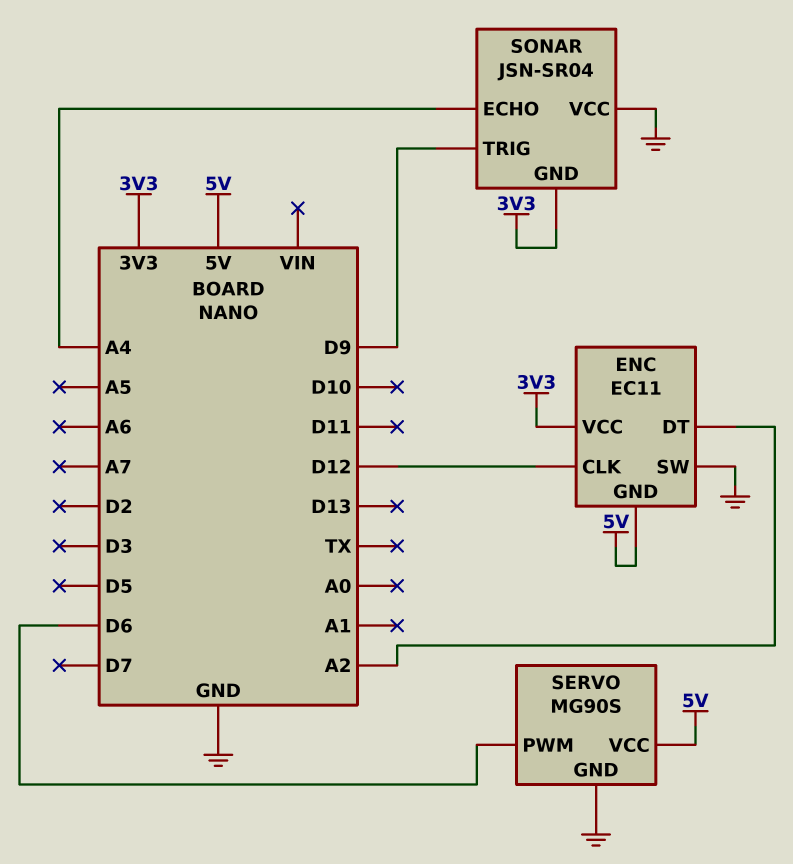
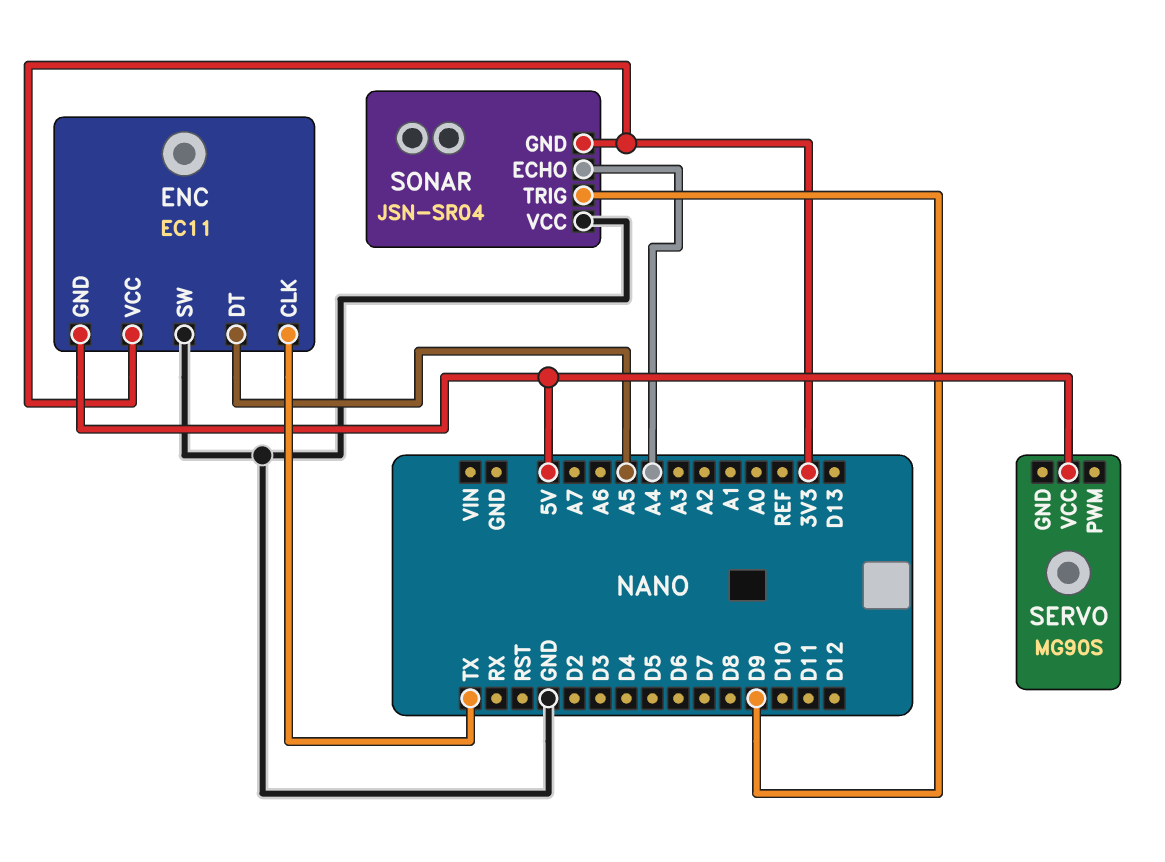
ENC pin CLK: D12 -> TX
ENC pin DT: A2 -> A5
SERVO pin GND: GND -> none
SERVO pin PWM: D6 -> none

